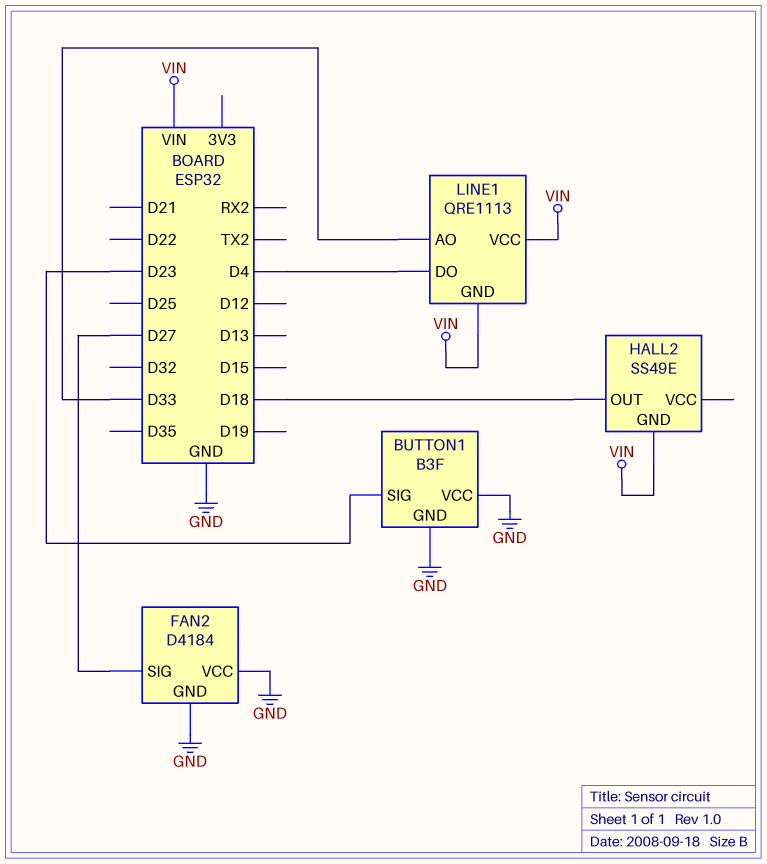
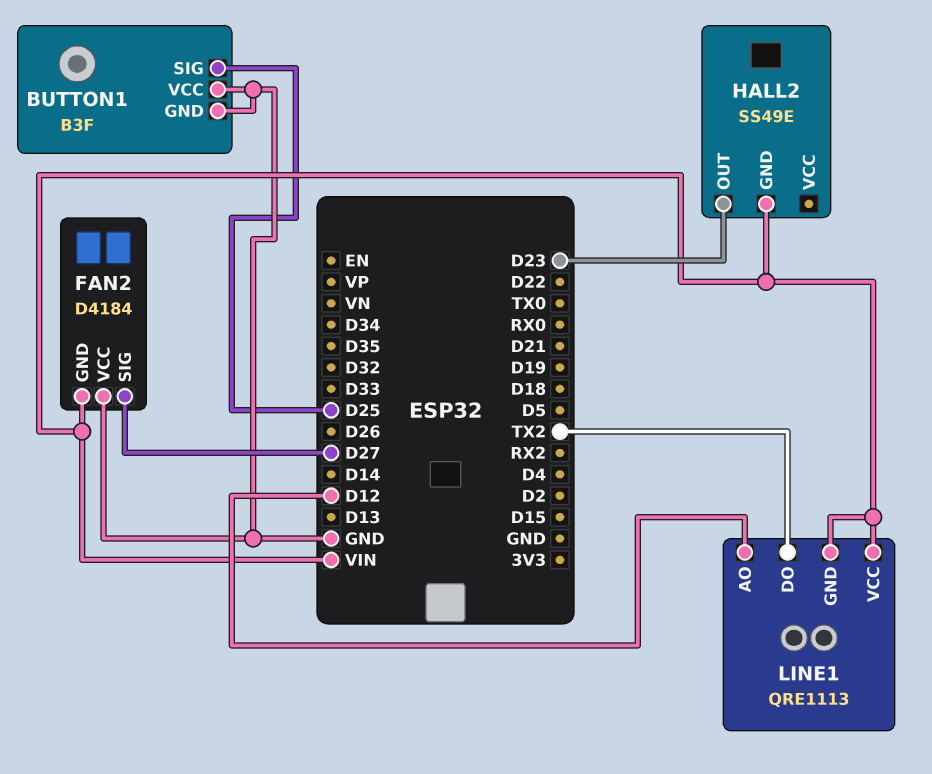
BUTTON1 pin SIG: D23 -> D25
FAN2 pin GND: GND -> VIN
HALL2 pin OUT: D18 -> D23
LINE1 pin AO: D33 -> D12
LINE1 pin DO: D4 -> TX2

